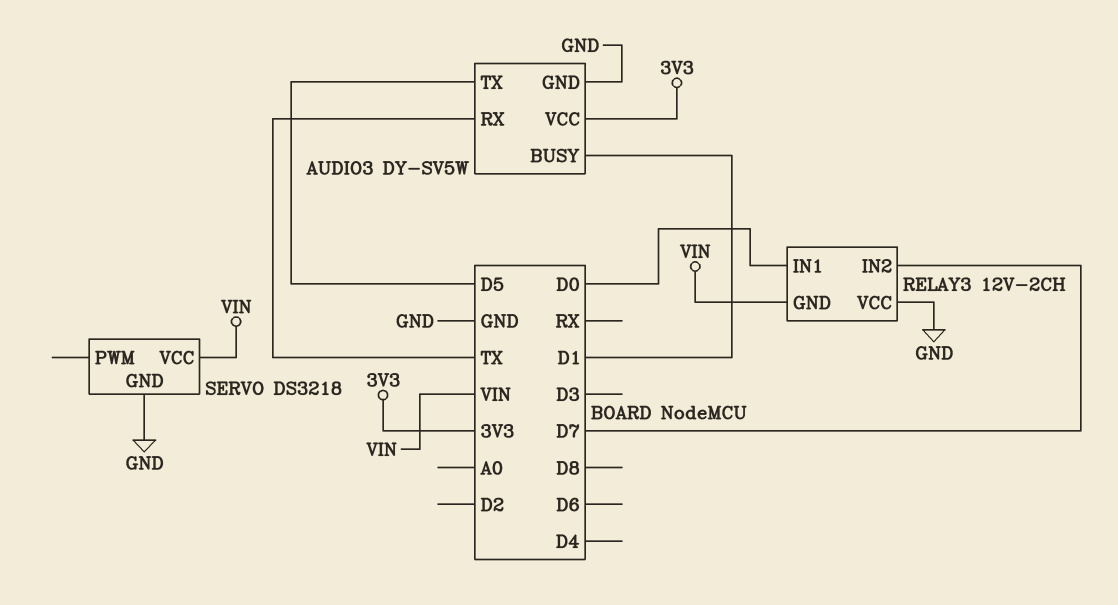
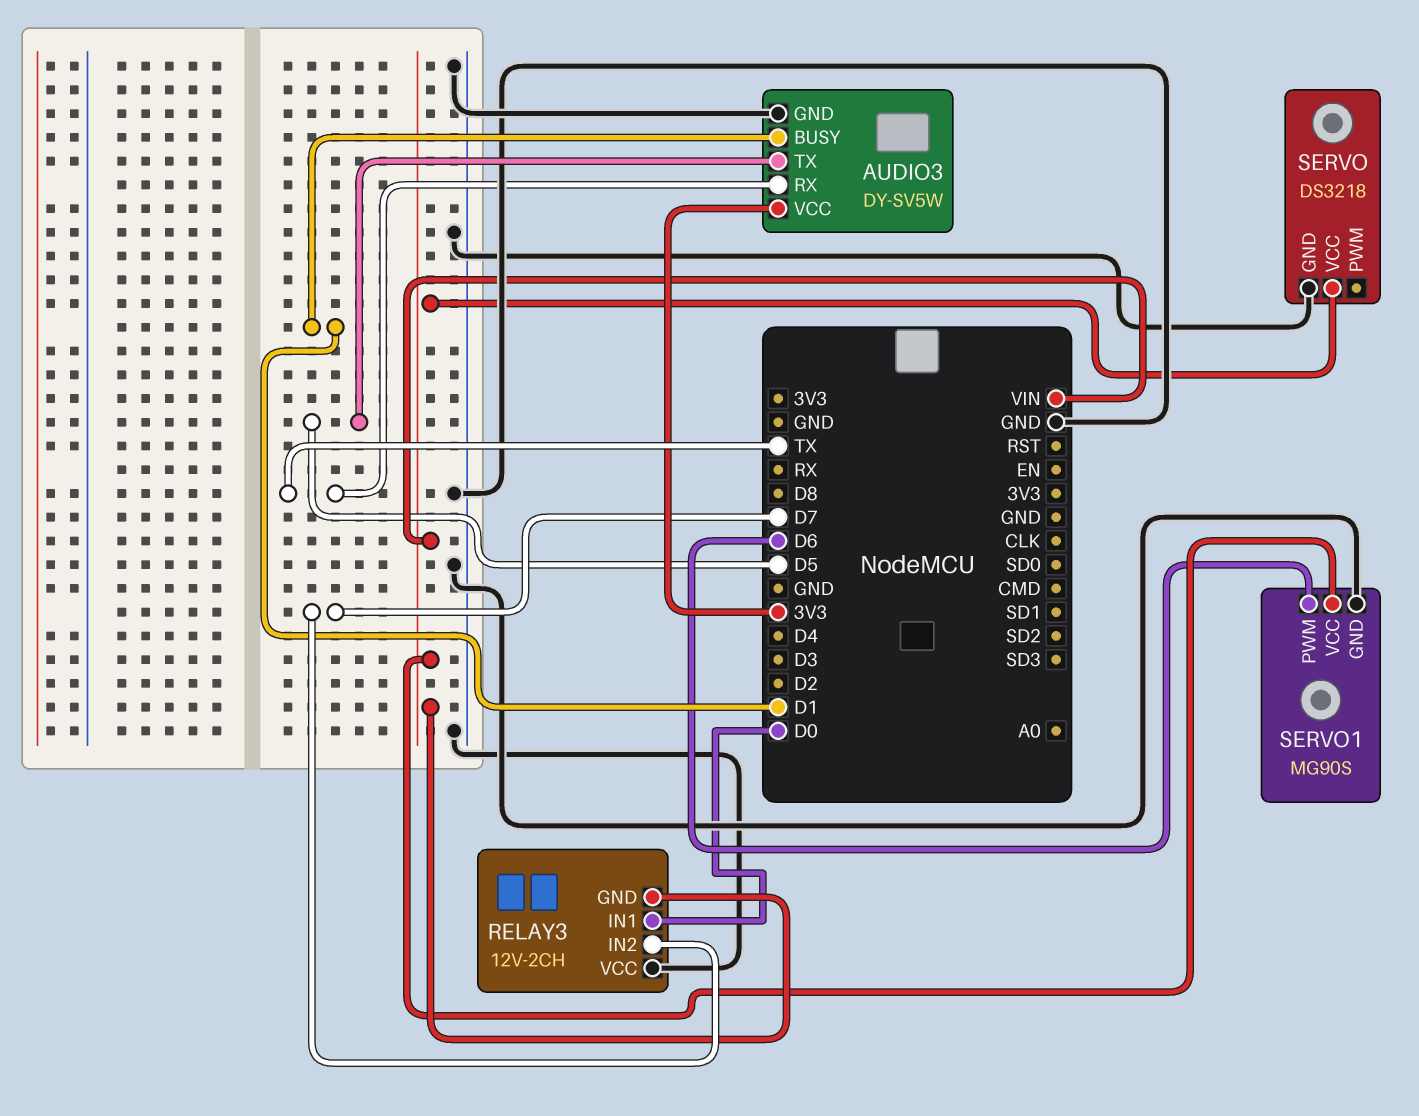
SERVO1: none -> MG90S
SERVO1 pin GND: none -> GND
SERVO1 pin PWM: none -> D6
SERVO1 pin VCC: none -> VIN

